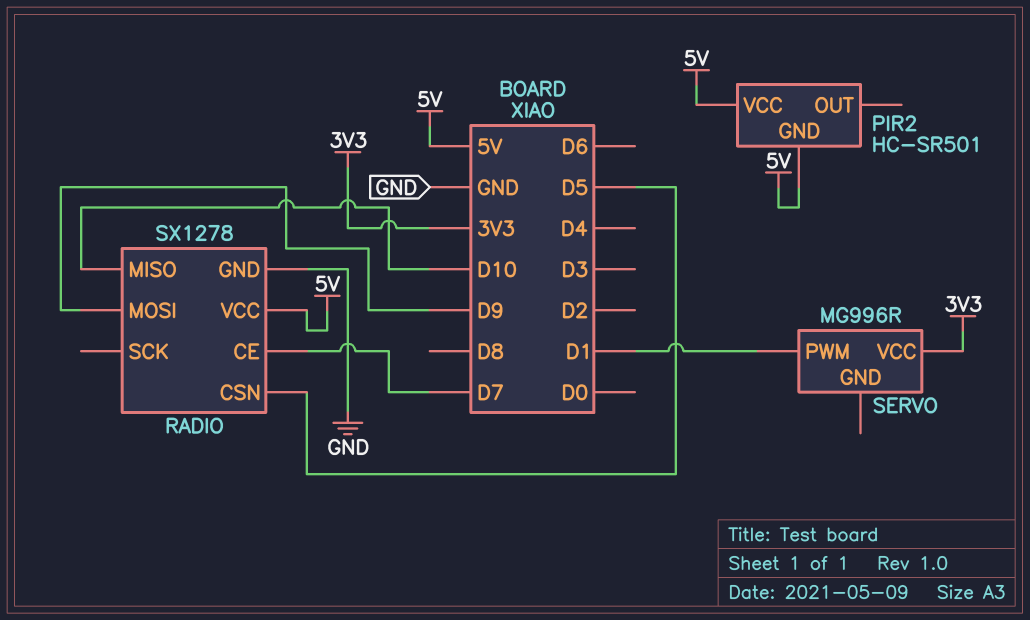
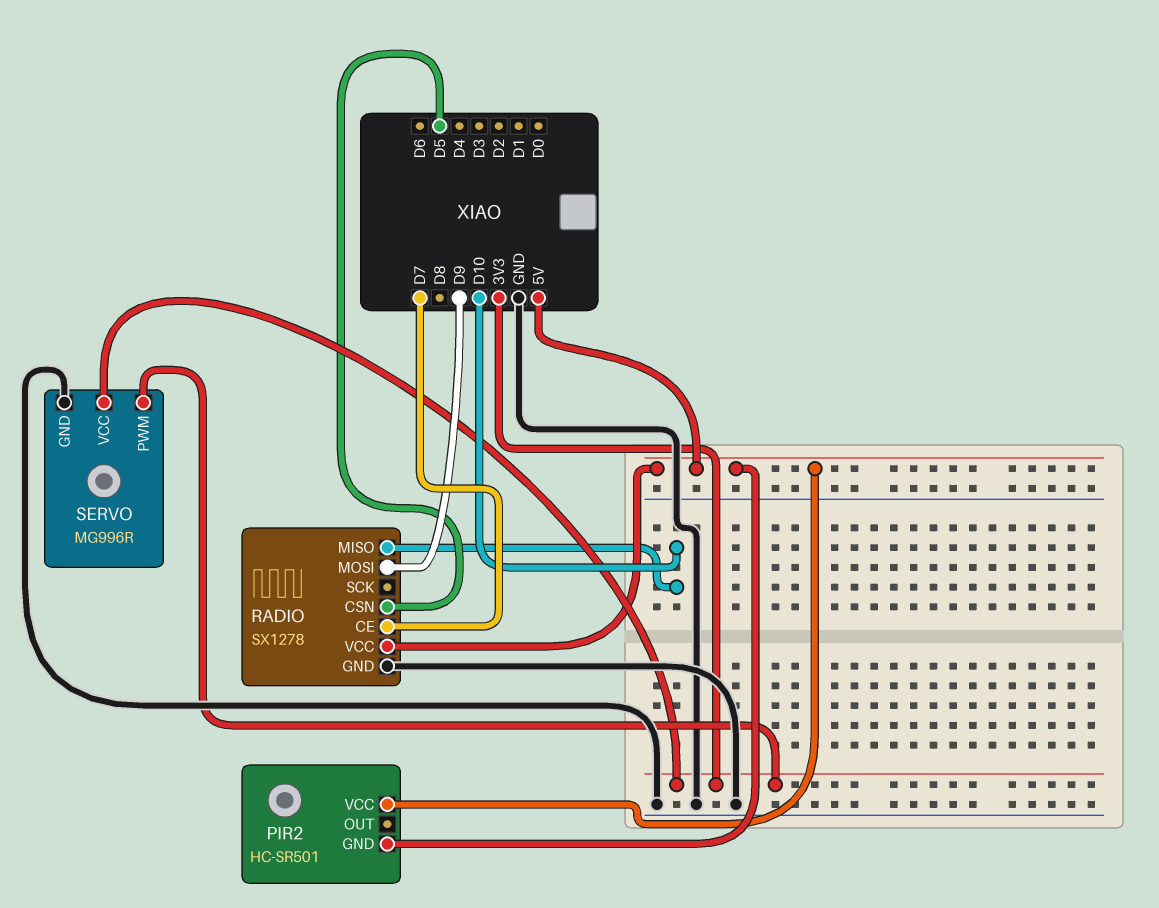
SERVO pin GND: none -> GND
SERVO pin PWM: D1 -> 3V3

